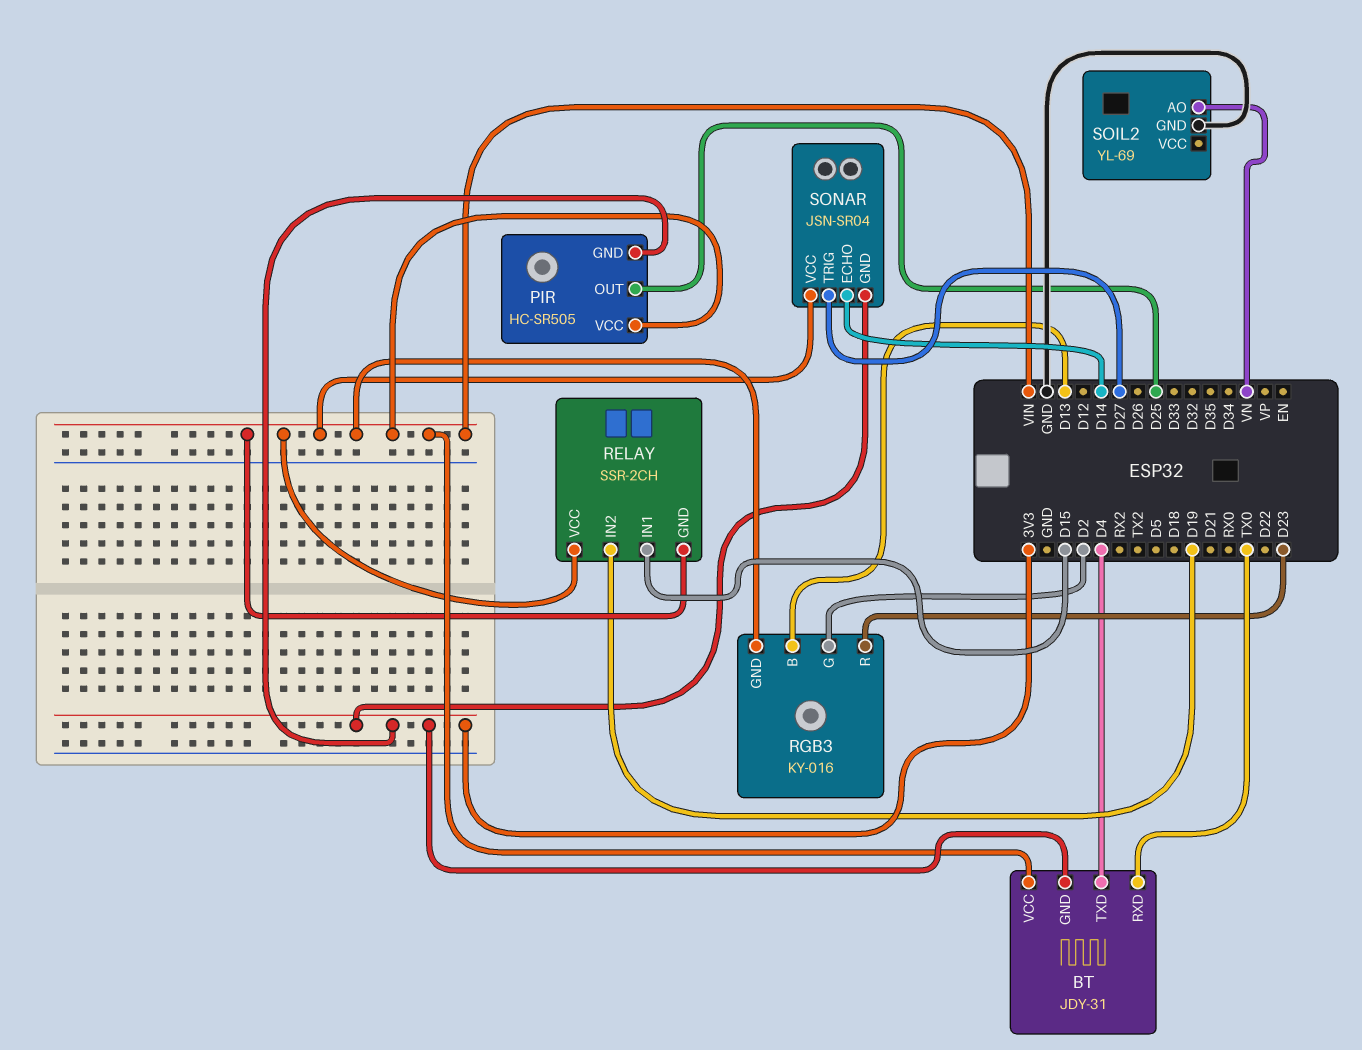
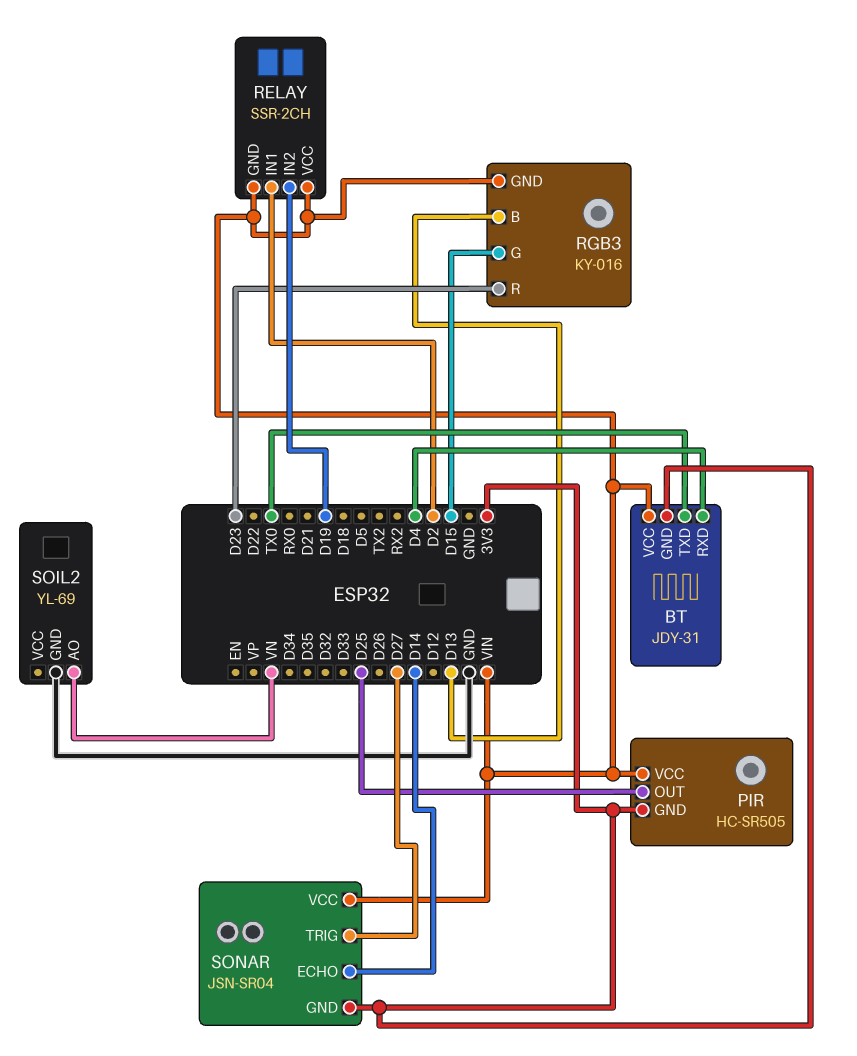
BT pin RXD: TX0 -> D4
BT pin TXD: D4 -> TX0
RELAY pin IN1: D15 -> D2
RGB3 pin G: D2 -> D15

